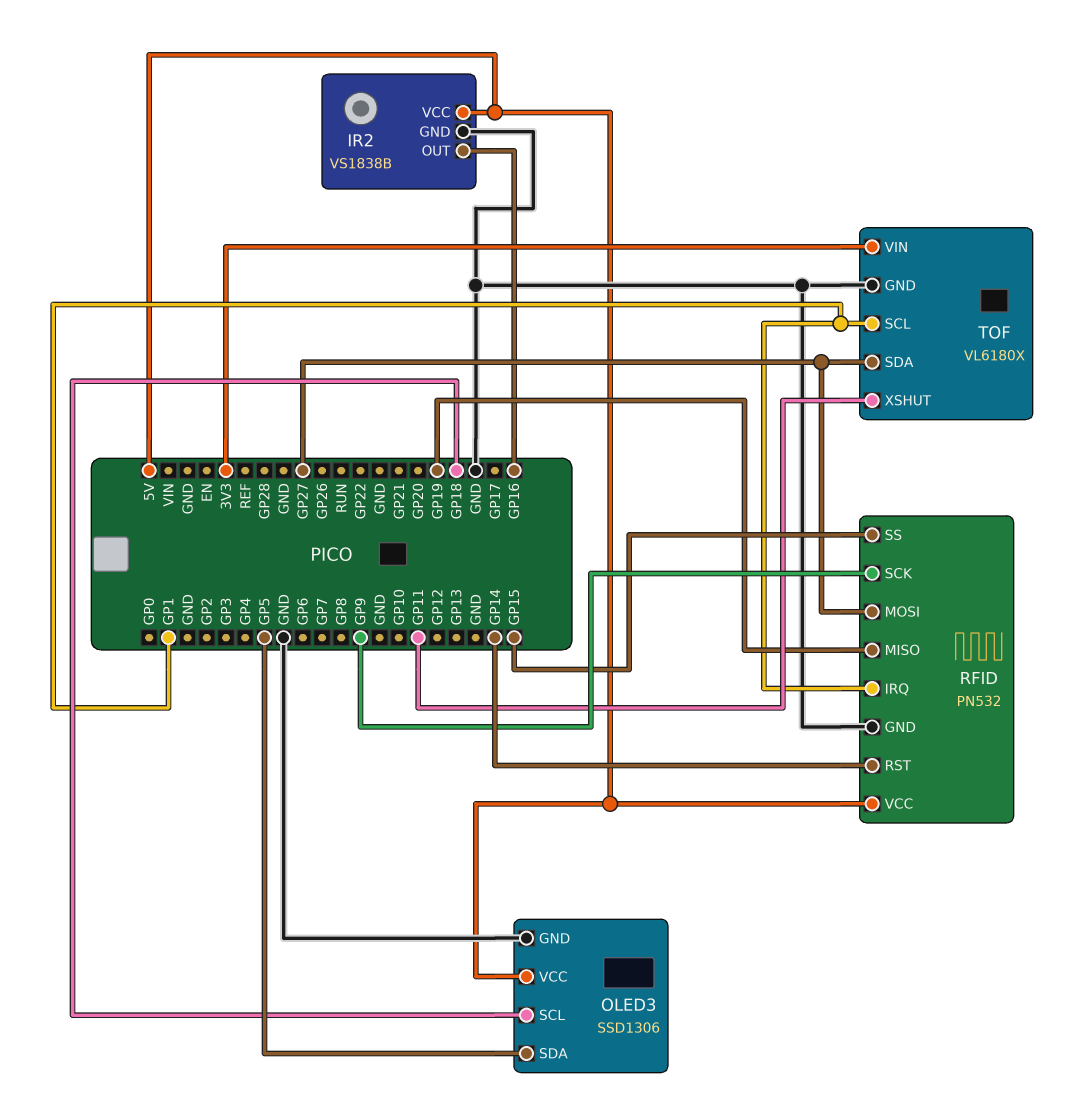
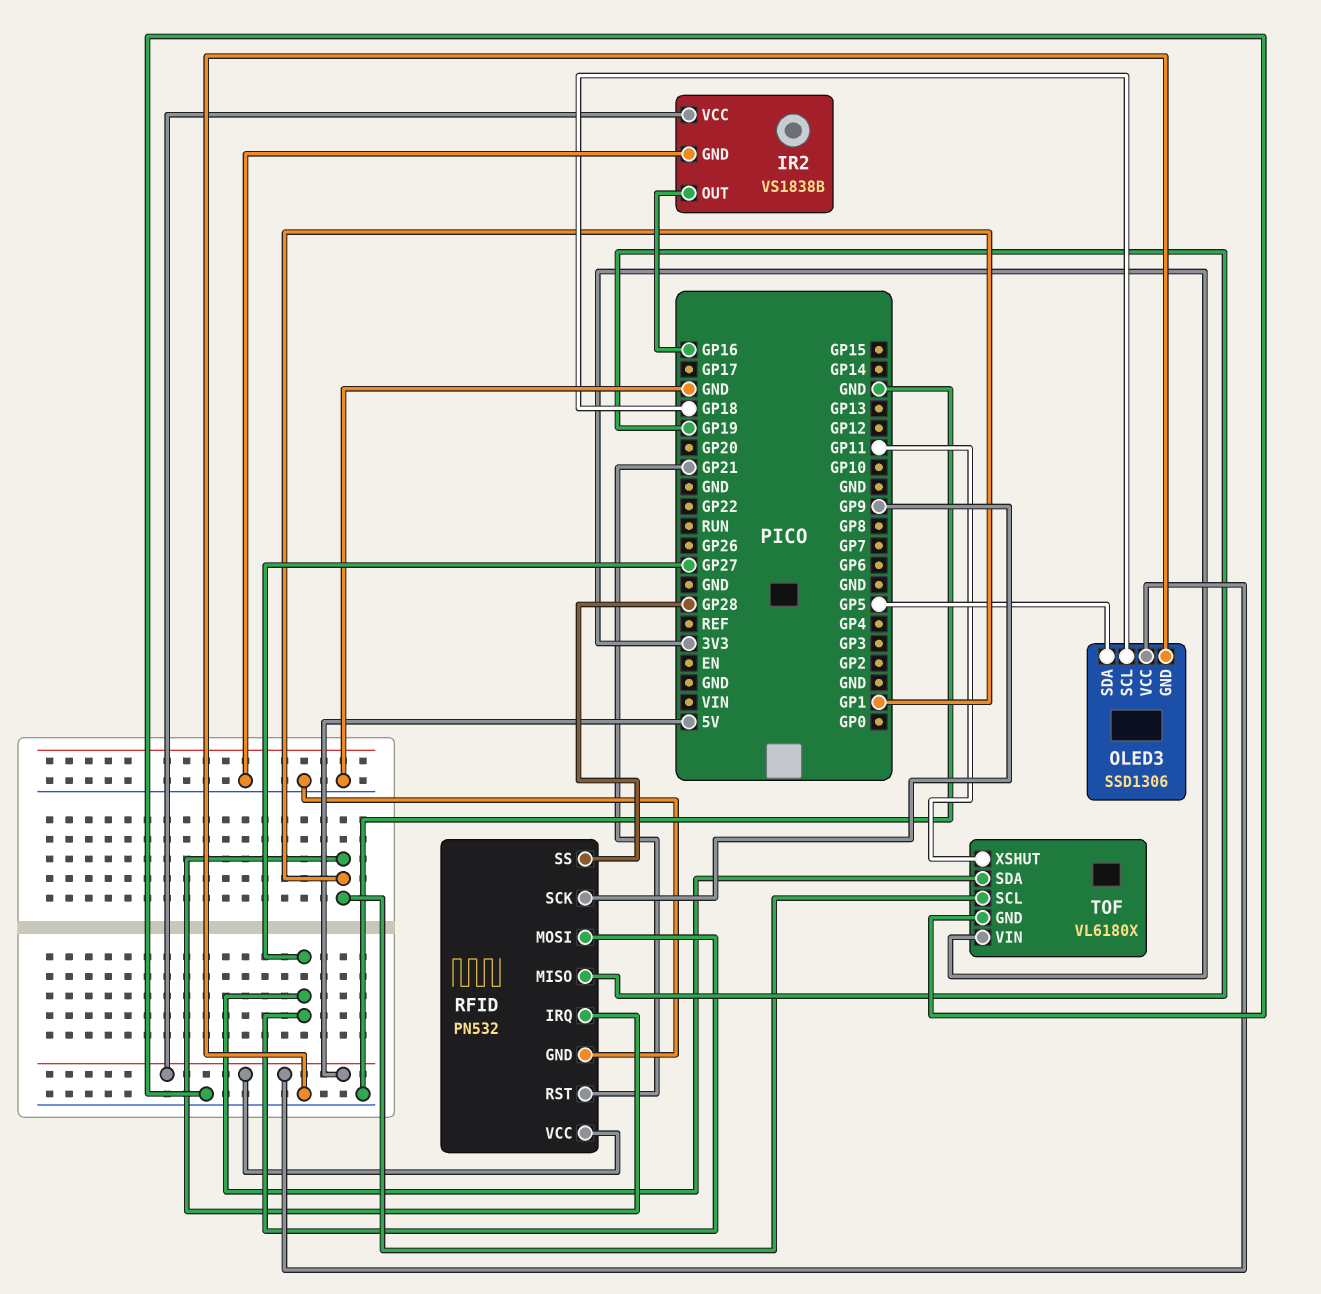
RFID pin RST: GP14 -> GP21
RFID pin SS: GP15 -> GP28

